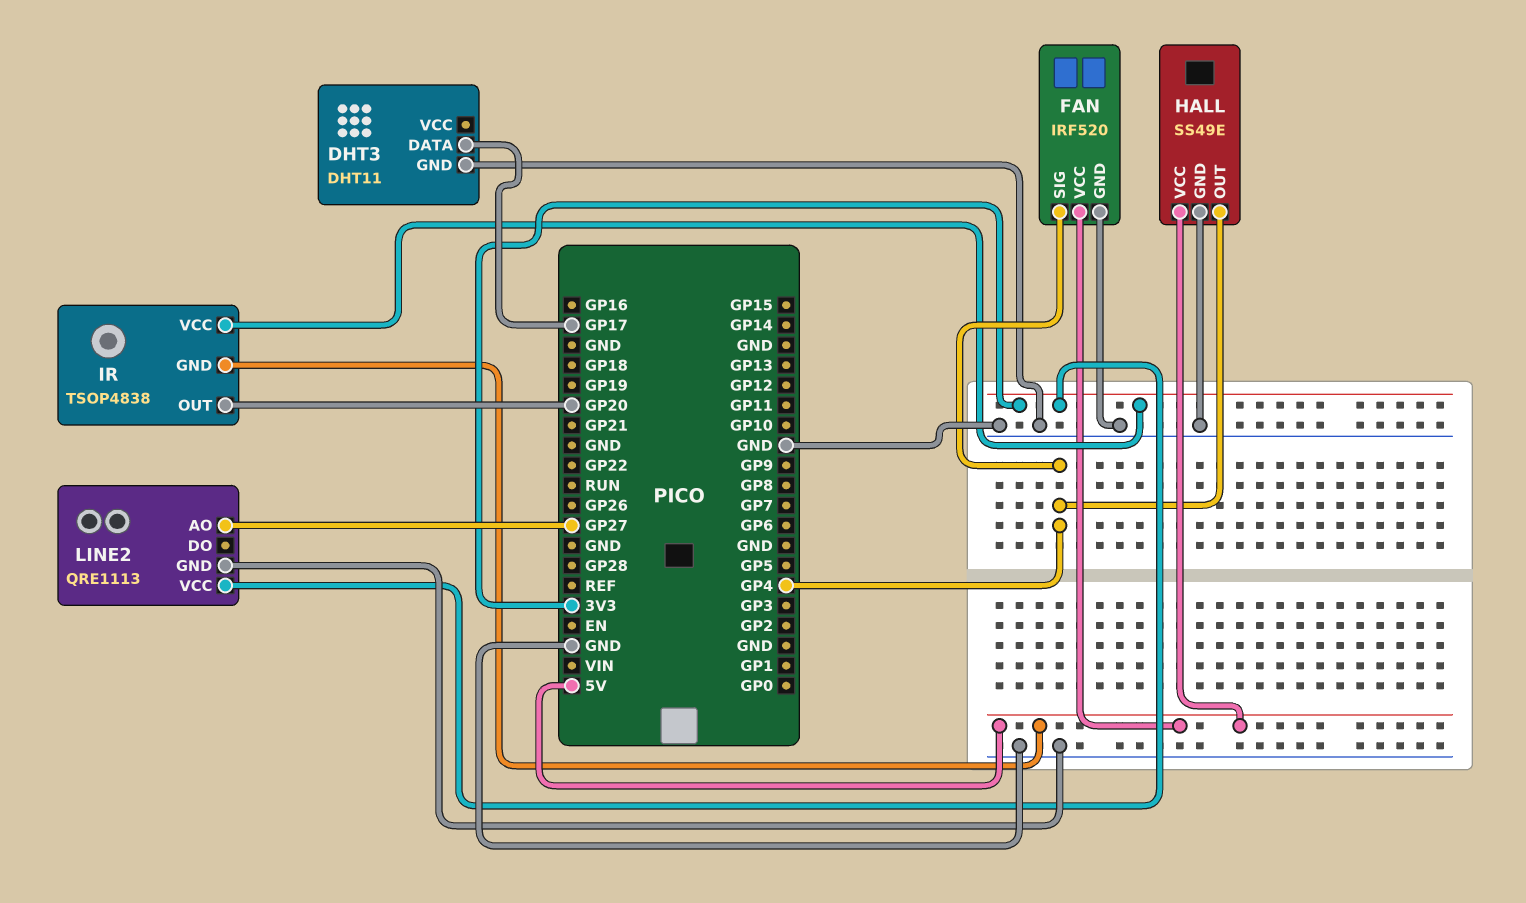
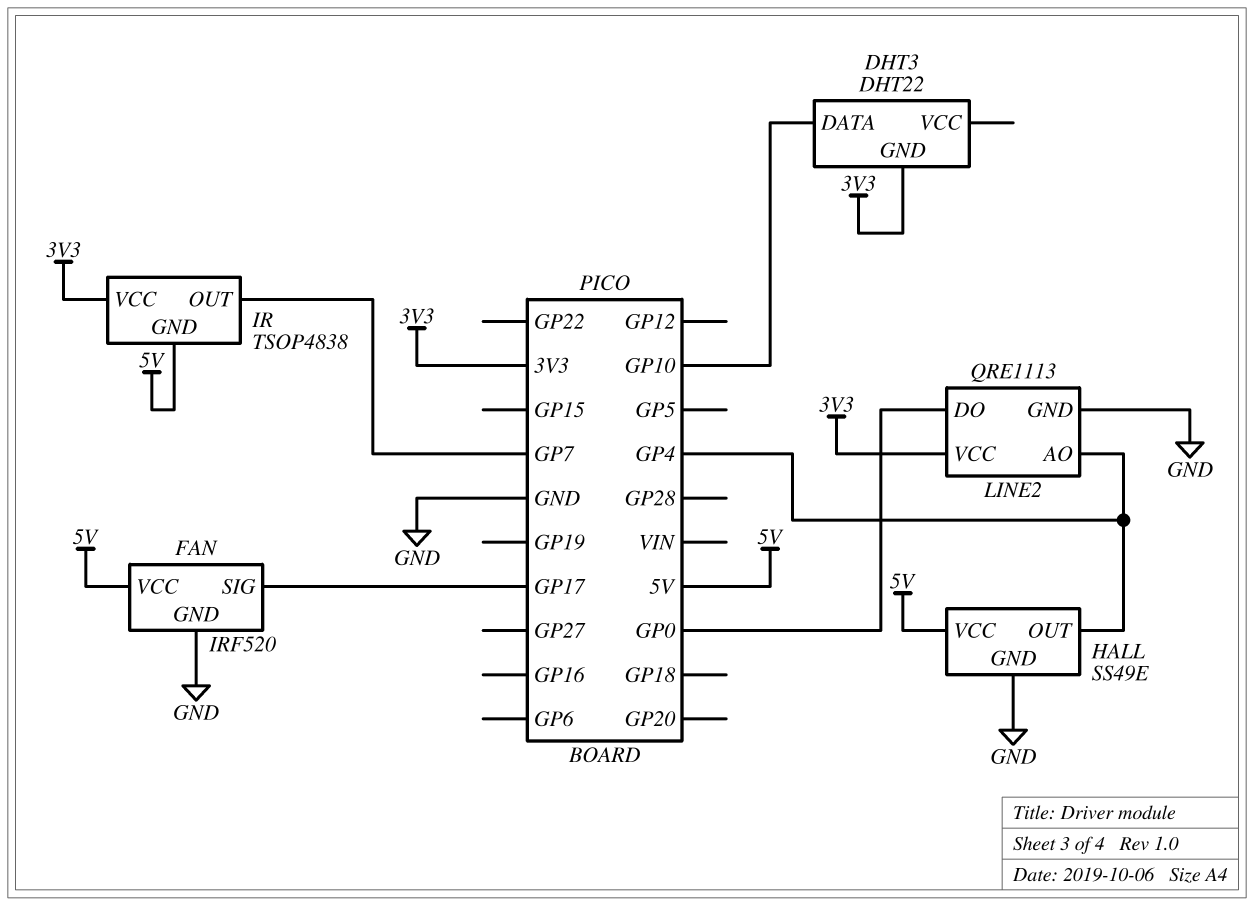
DHT3: DHT11 -> DHT22
DHT3 pin DATA: GP17 -> GP10
DHT3 pin GND: GND -> 3V3
FAN pin SIG: GP4 -> GP17
IR pin OUT: GP20 -> GP7
LINE2 pin AO: GP27 -> GP4
LINE2 pin DO: none -> GP0

